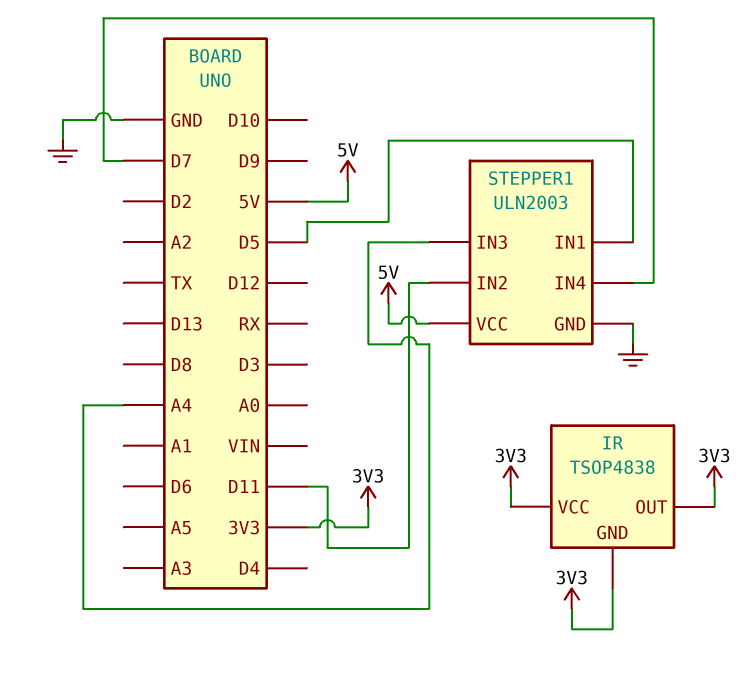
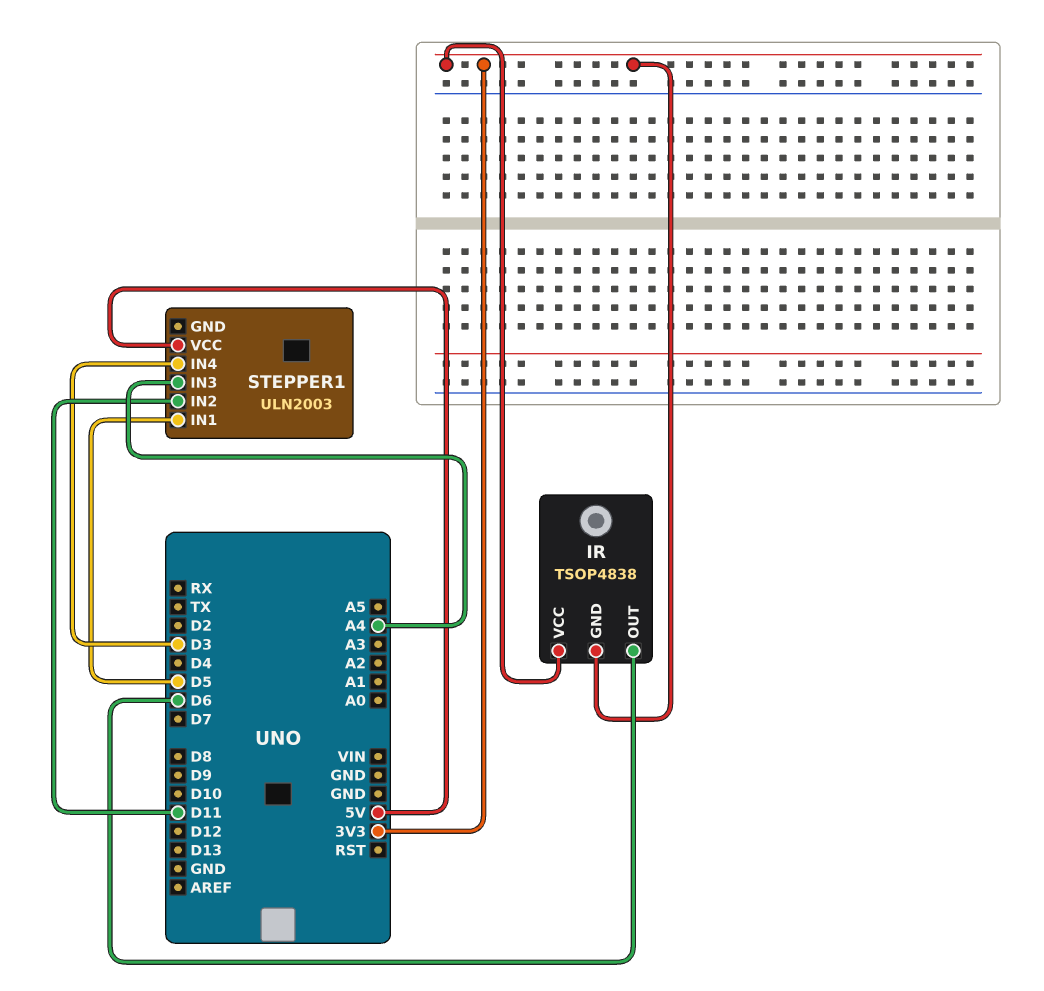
IR pin OUT: 3V3 -> D6
STEPPER1 pin GND: GND -> none
STEPPER1 pin IN4: D7 -> D3

